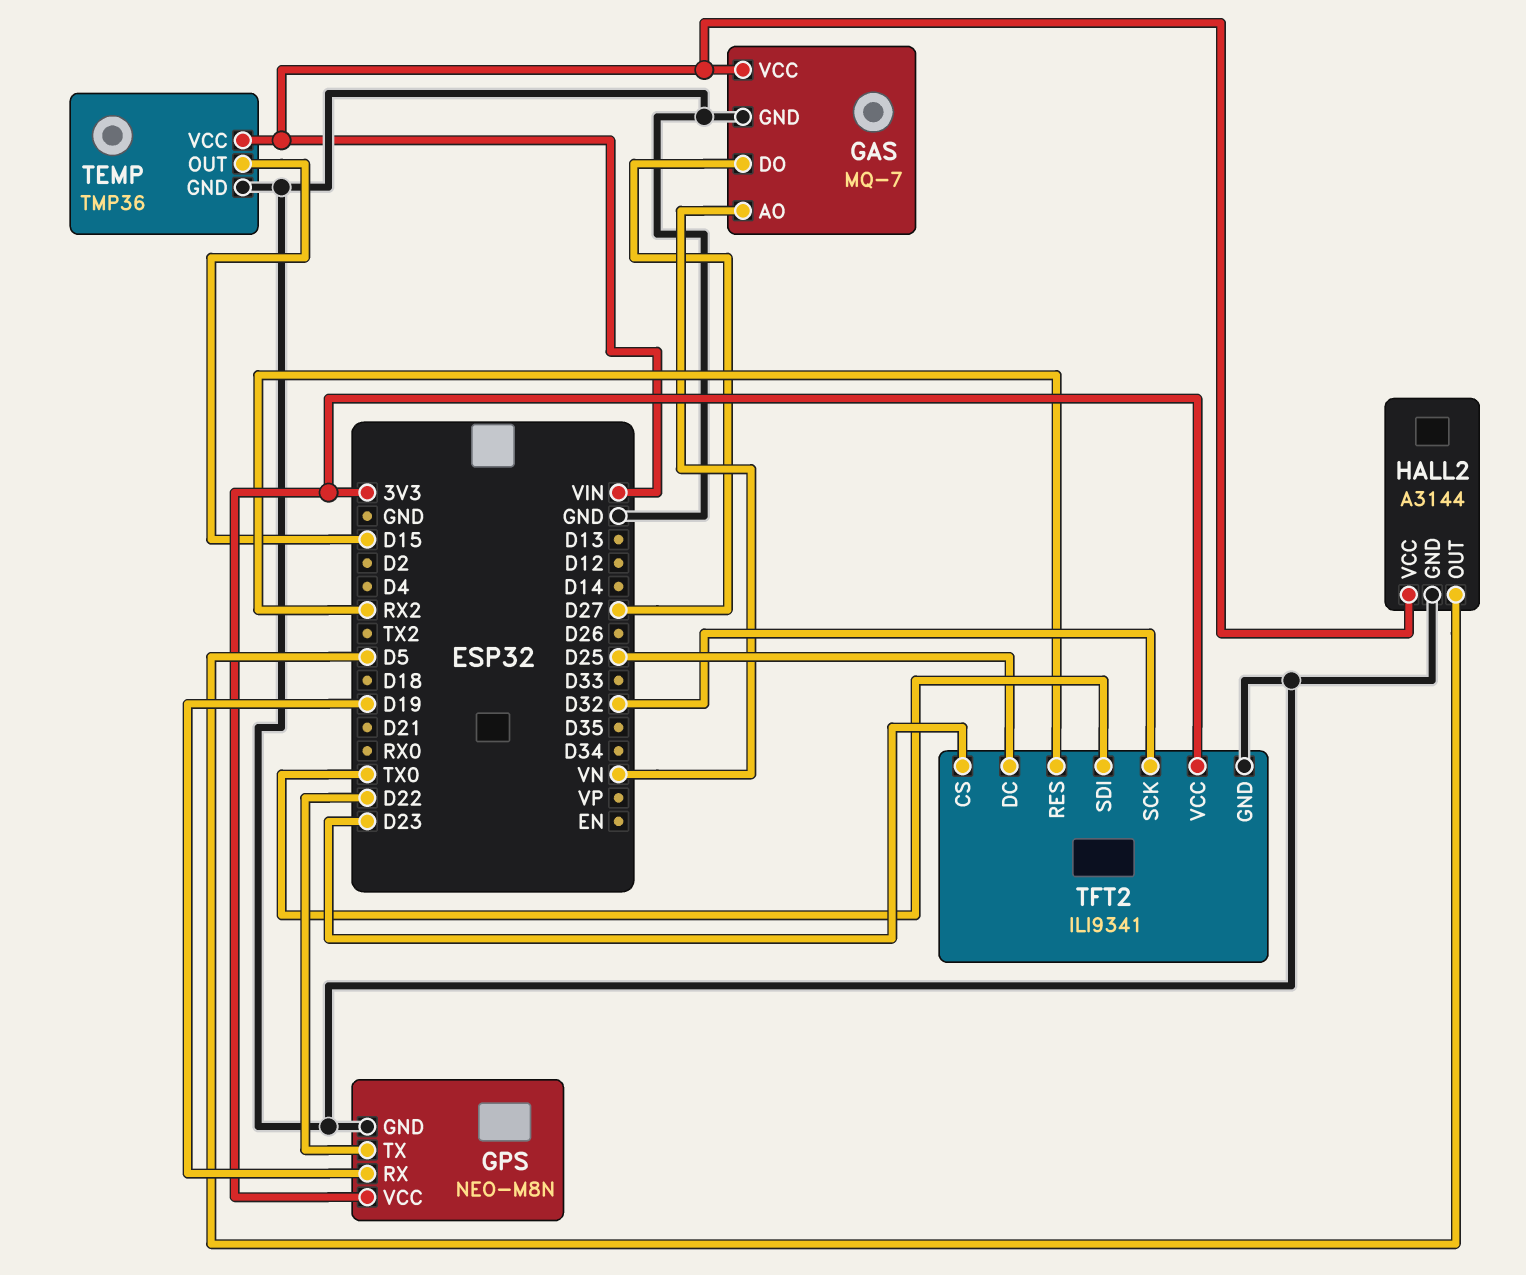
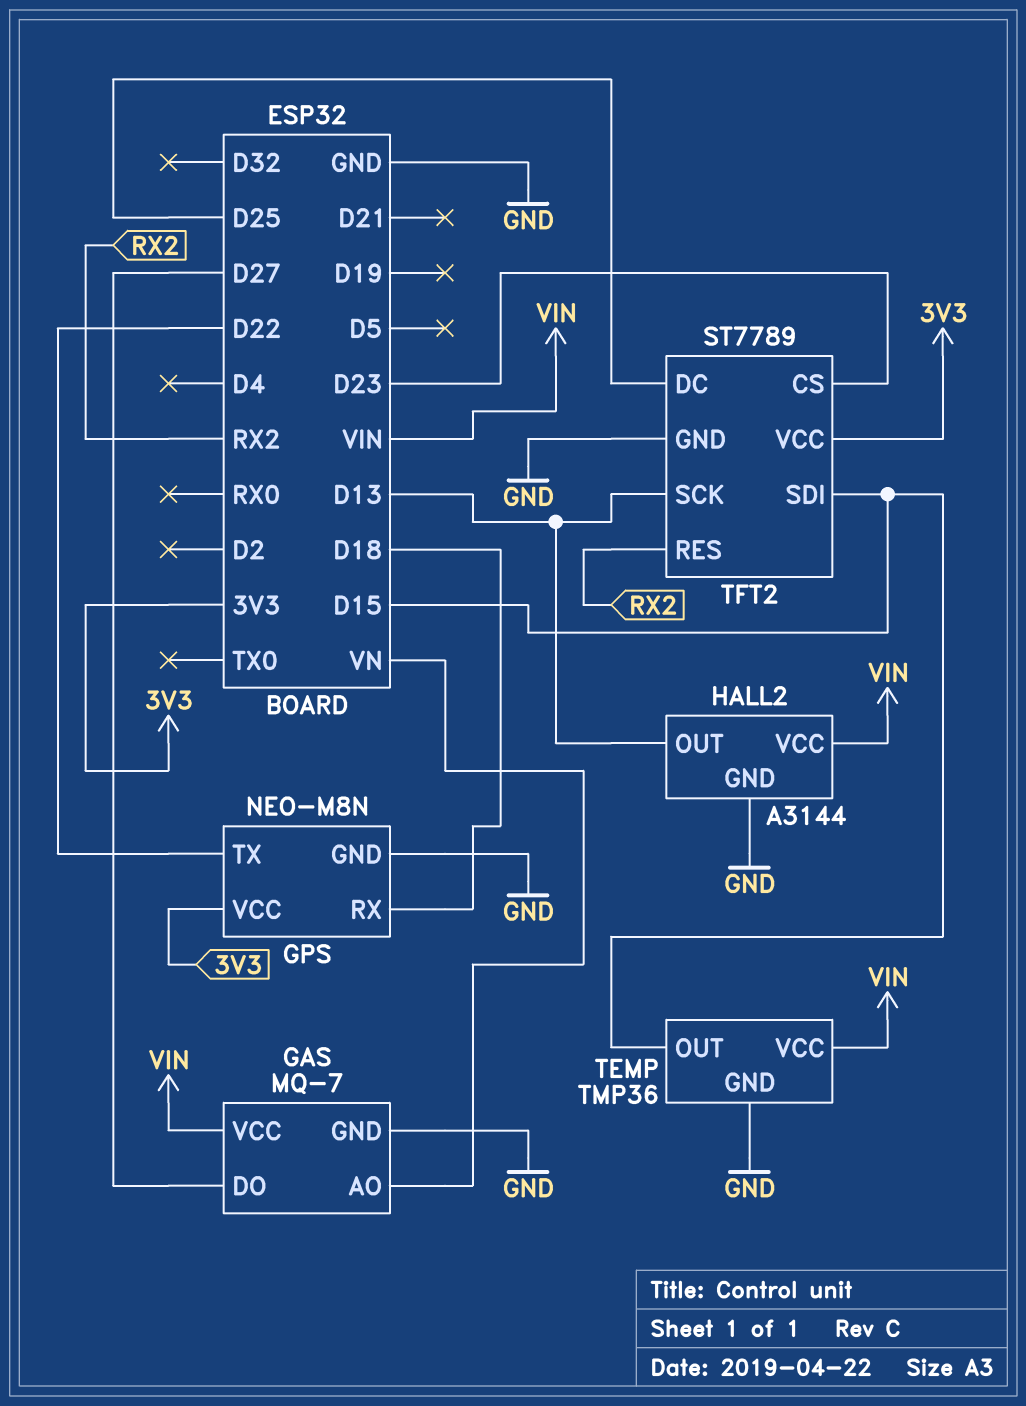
GPS pin RX: D19 -> D18
HALL2 pin OUT: D5 -> D13
TFT2: ILI9341 -> ST7789
TFT2 pin SCK: D32 -> D13
TFT2 pin SDI: TX0 -> D15

